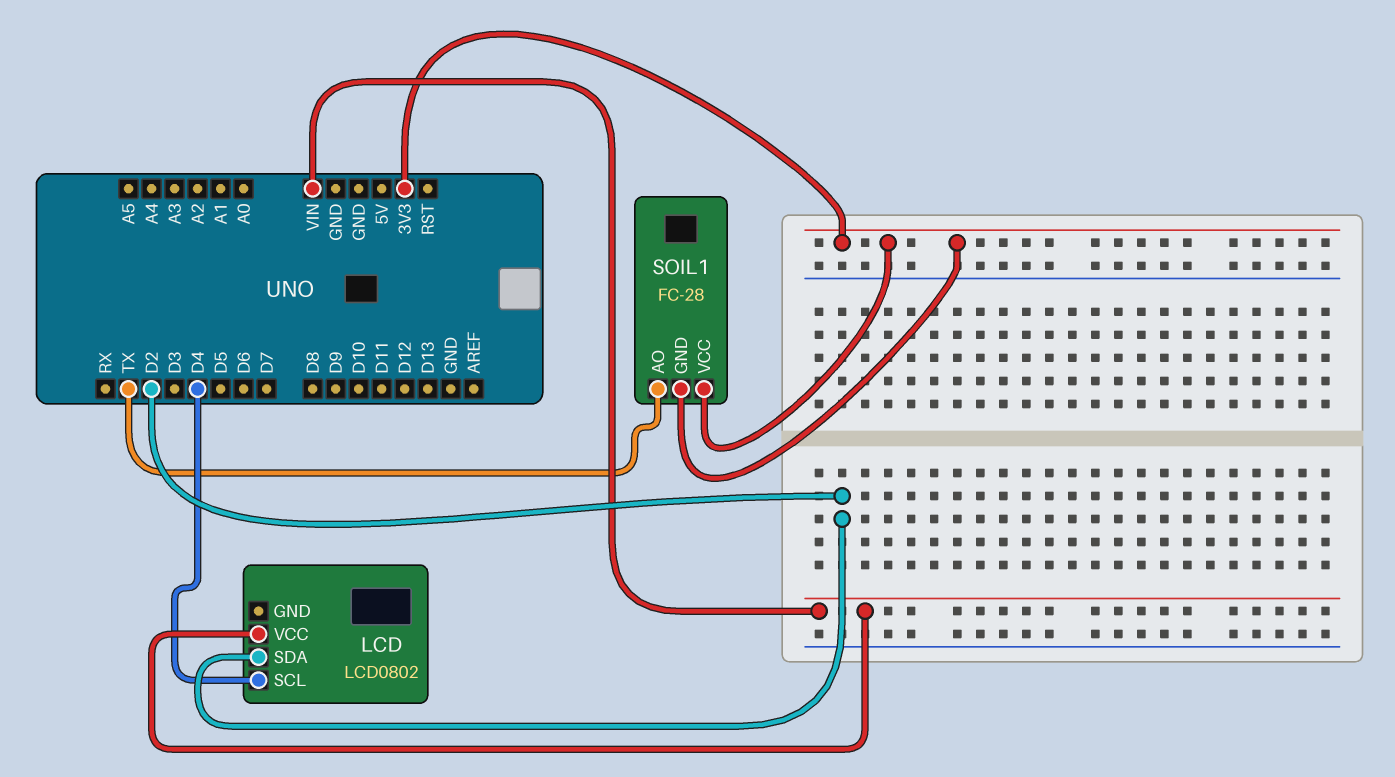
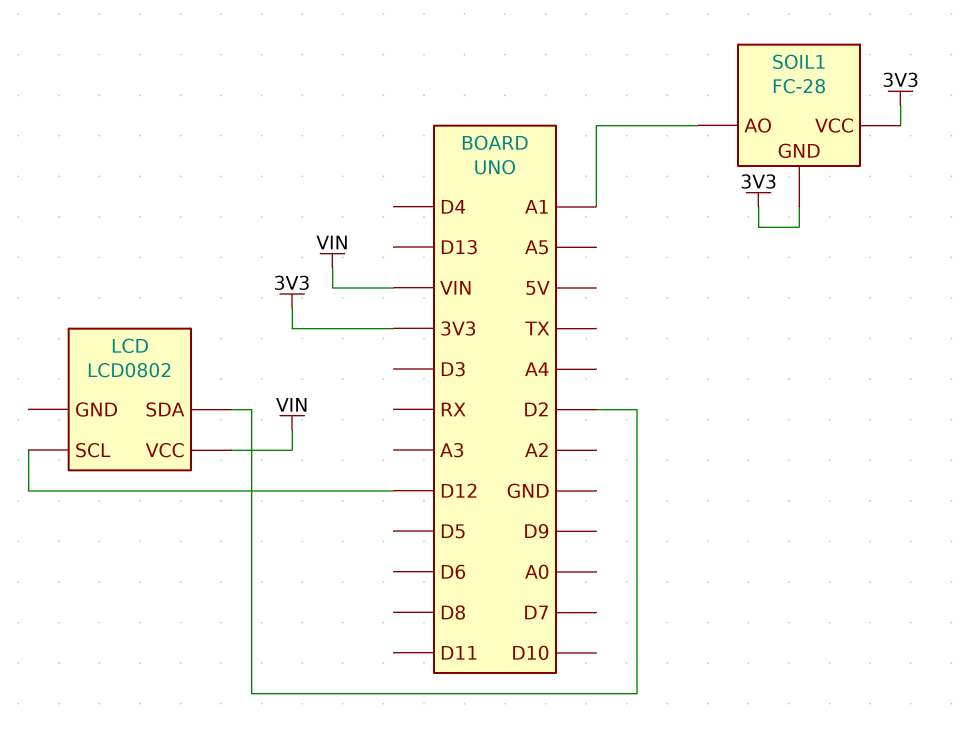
LCD pin SCL: D4 -> D12
SOIL1 pin AO: TX -> A1

